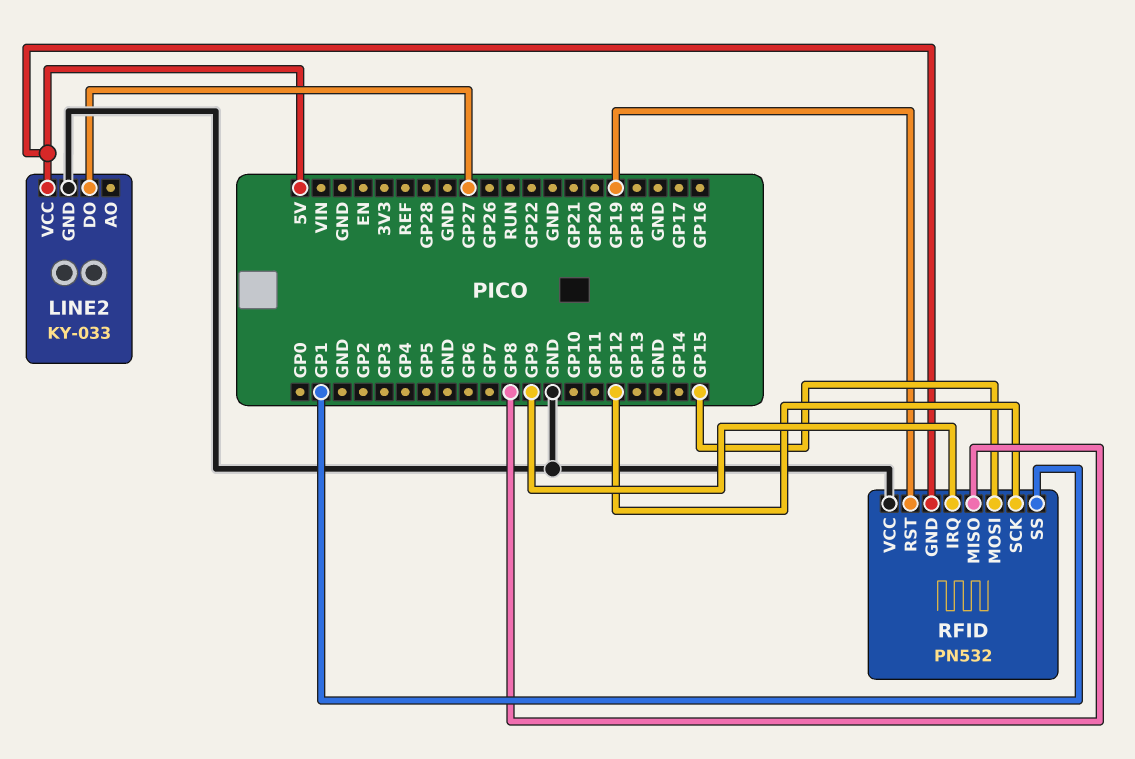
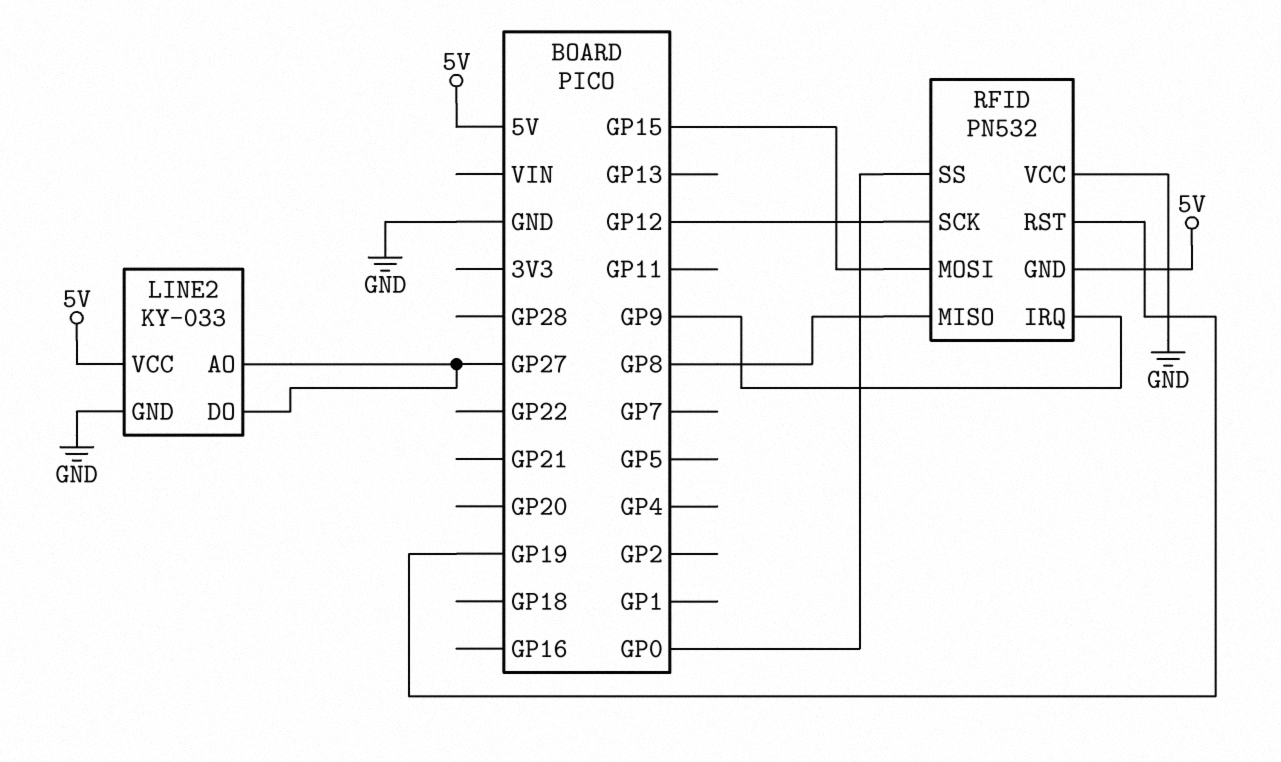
LINE2 pin AO: none -> GP27
RFID pin SS: GP1 -> GP0

